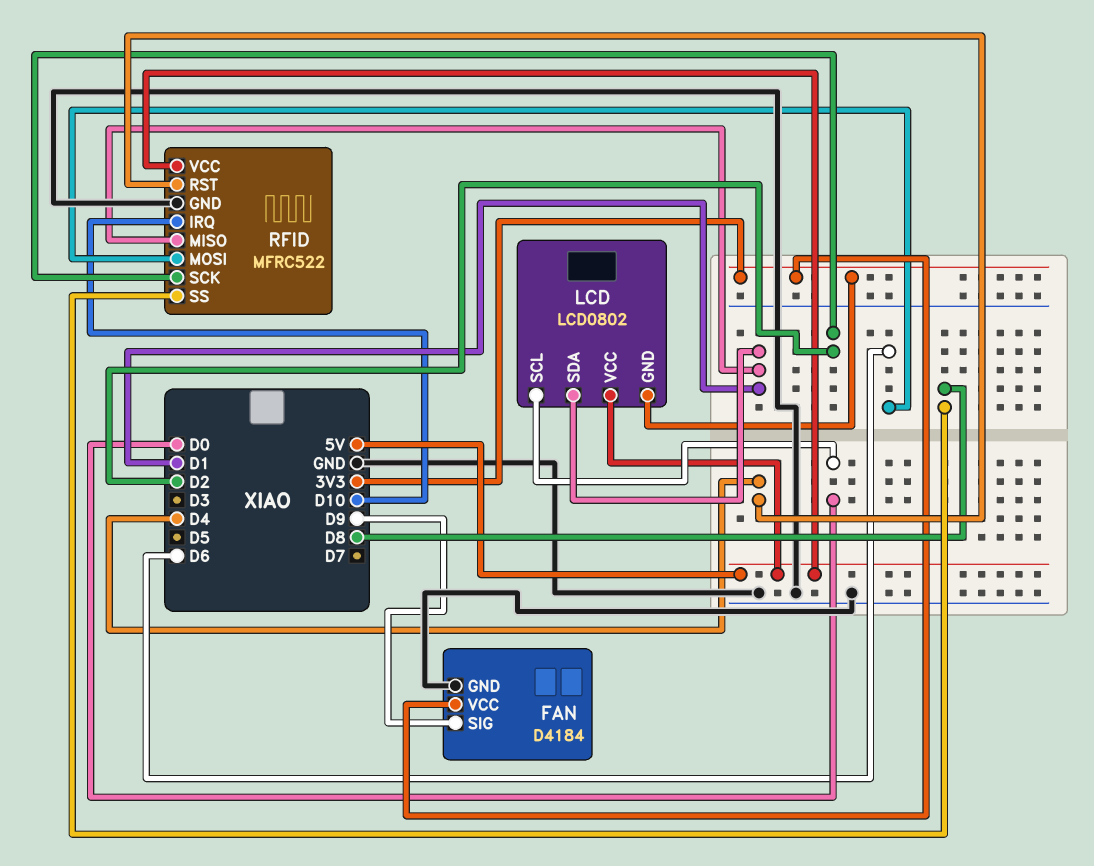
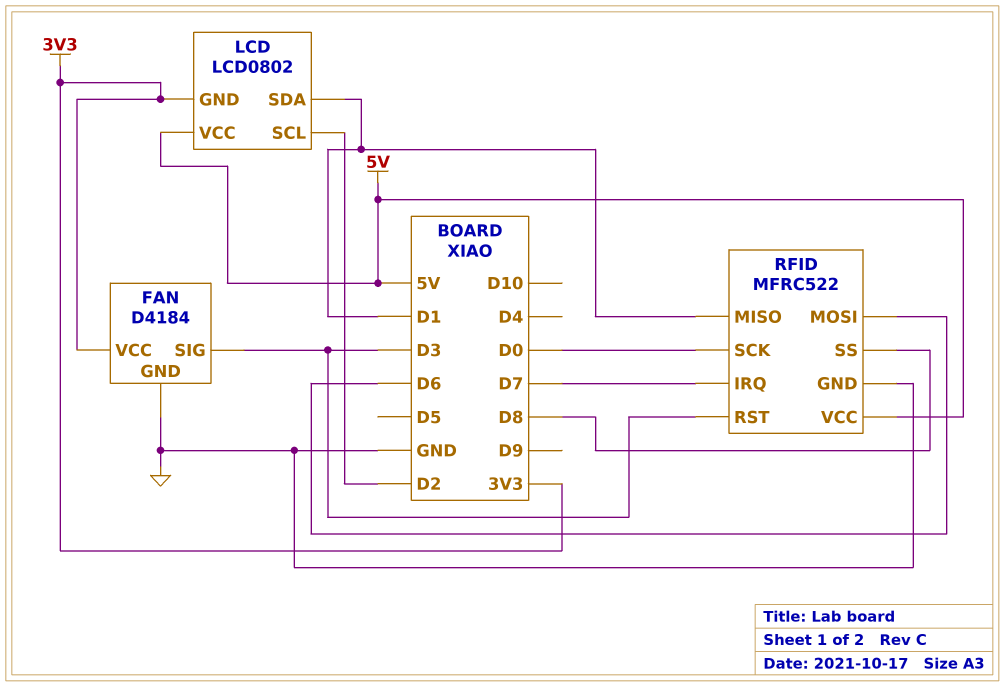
FAN pin SIG: D9 -> D3
LCD pin SCL: D0 -> D2
RFID pin IRQ: D10 -> D7
RFID pin RST: D4 -> D3
RFID pin SCK: D2 -> D0

